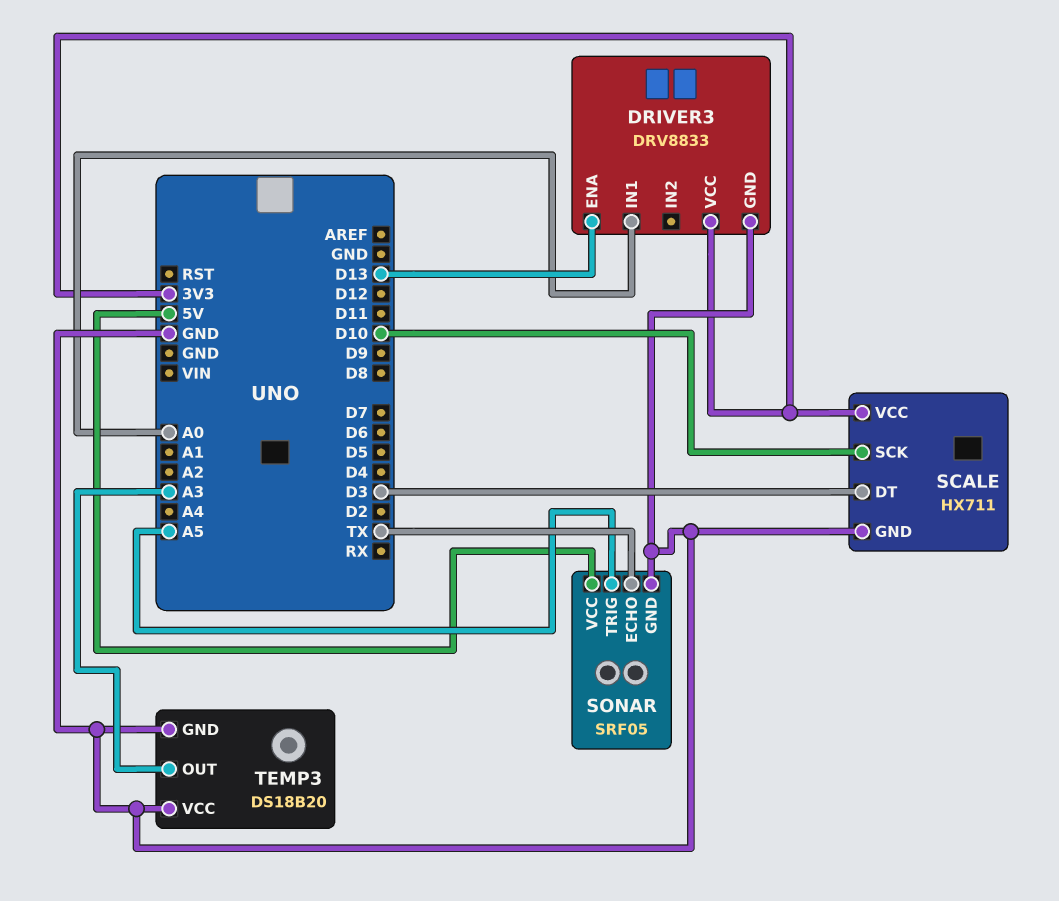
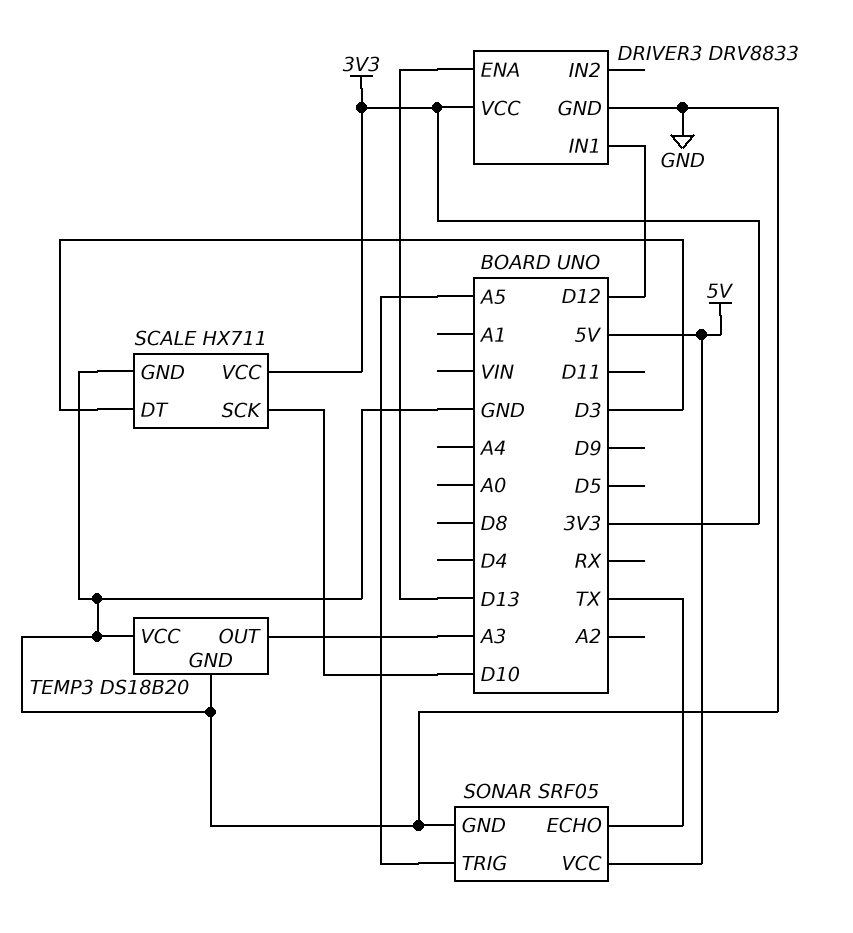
DRIVER3 pin IN1: A0 -> D12

